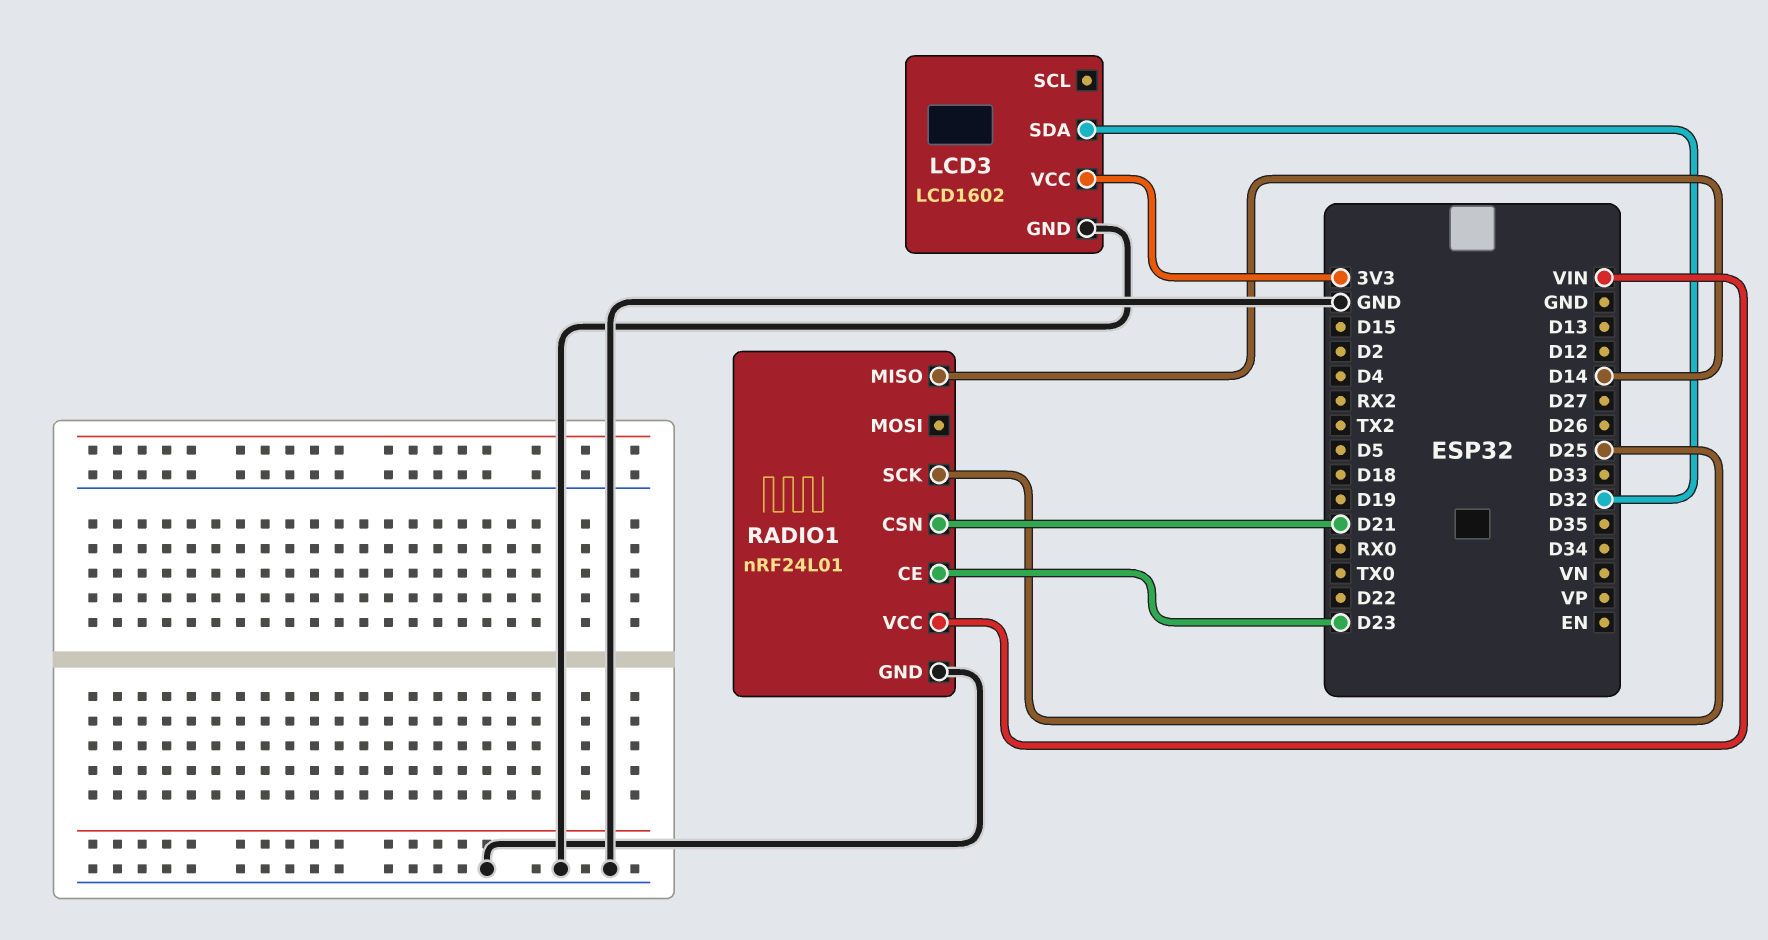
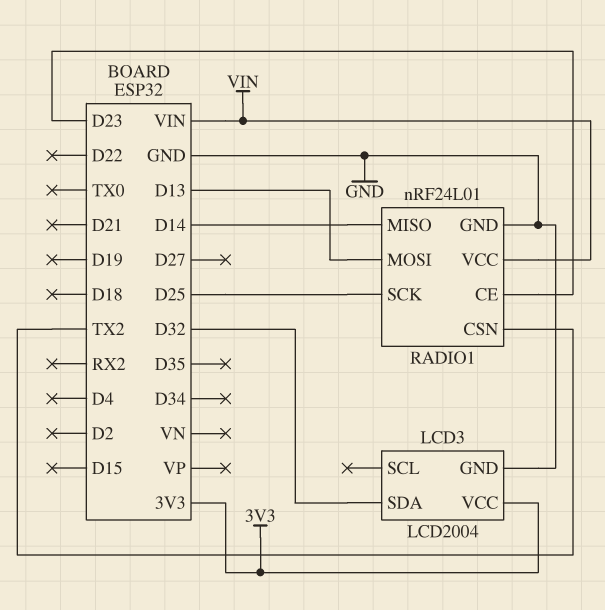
LCD3: LCD1602 -> LCD2004
RADIO1 pin CSN: D21 -> TX2
RADIO1 pin MOSI: none -> D13

